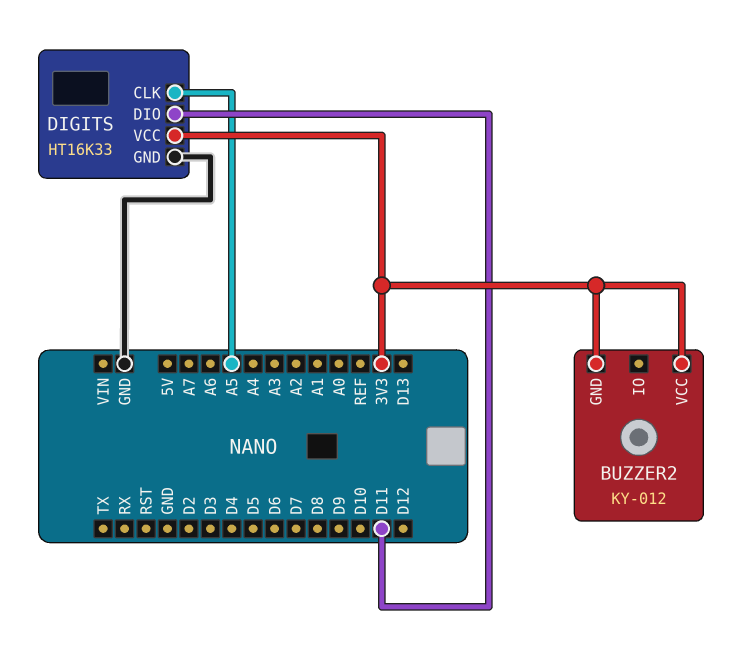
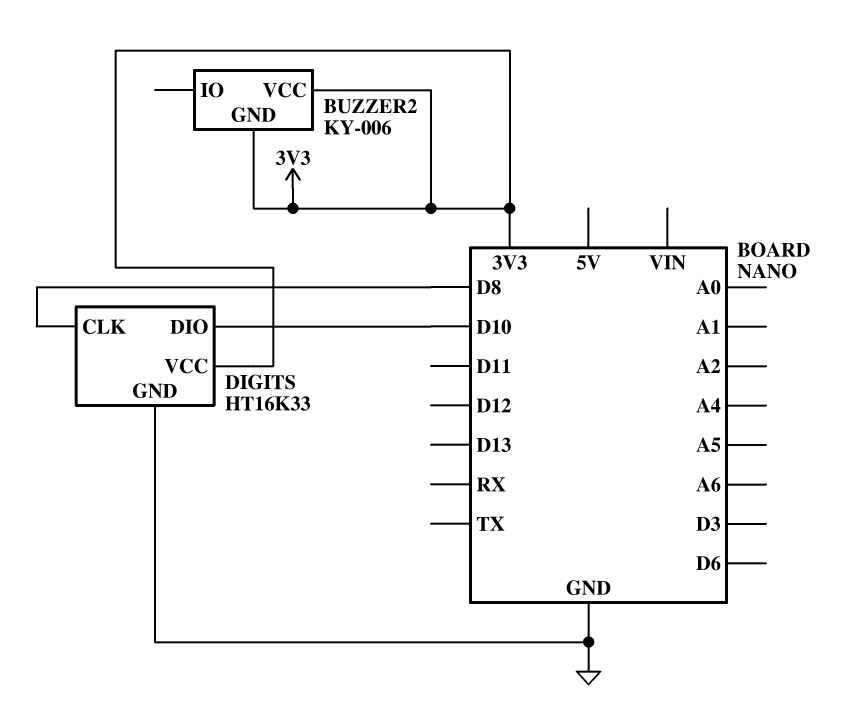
BUZZER2: KY-012 -> KY-006
DIGITS pin CLK: A5 -> D8
DIGITS pin DIO: D11 -> D10

